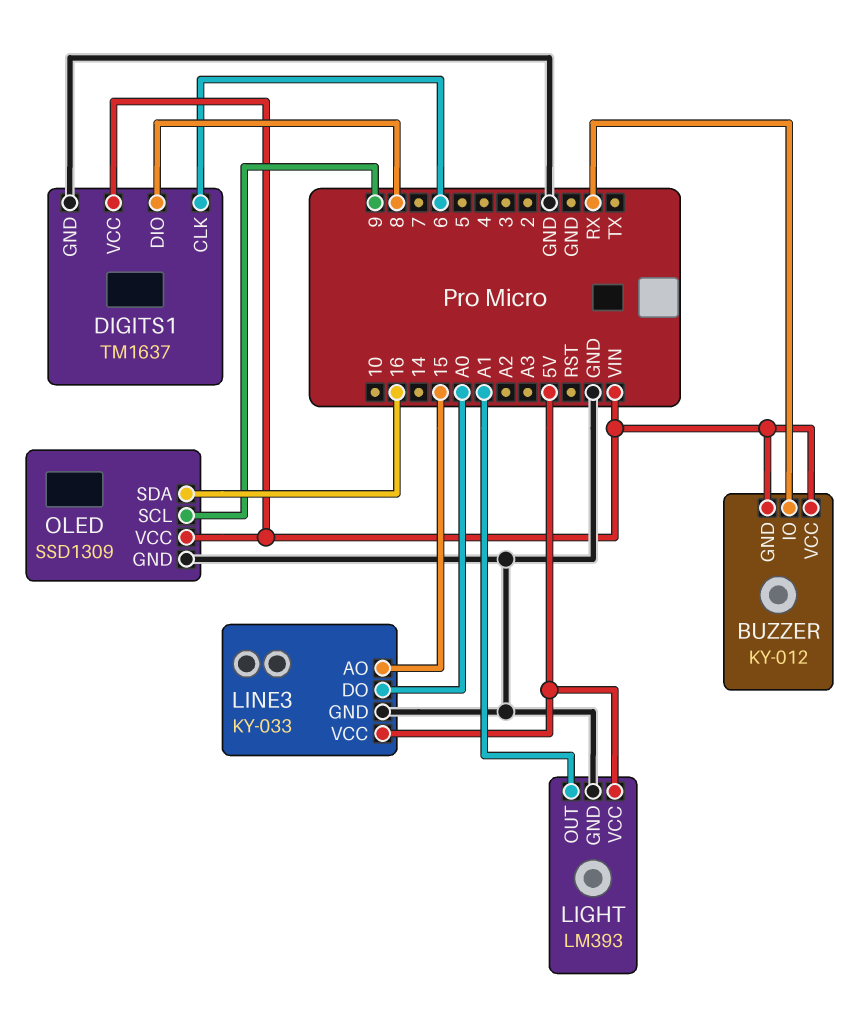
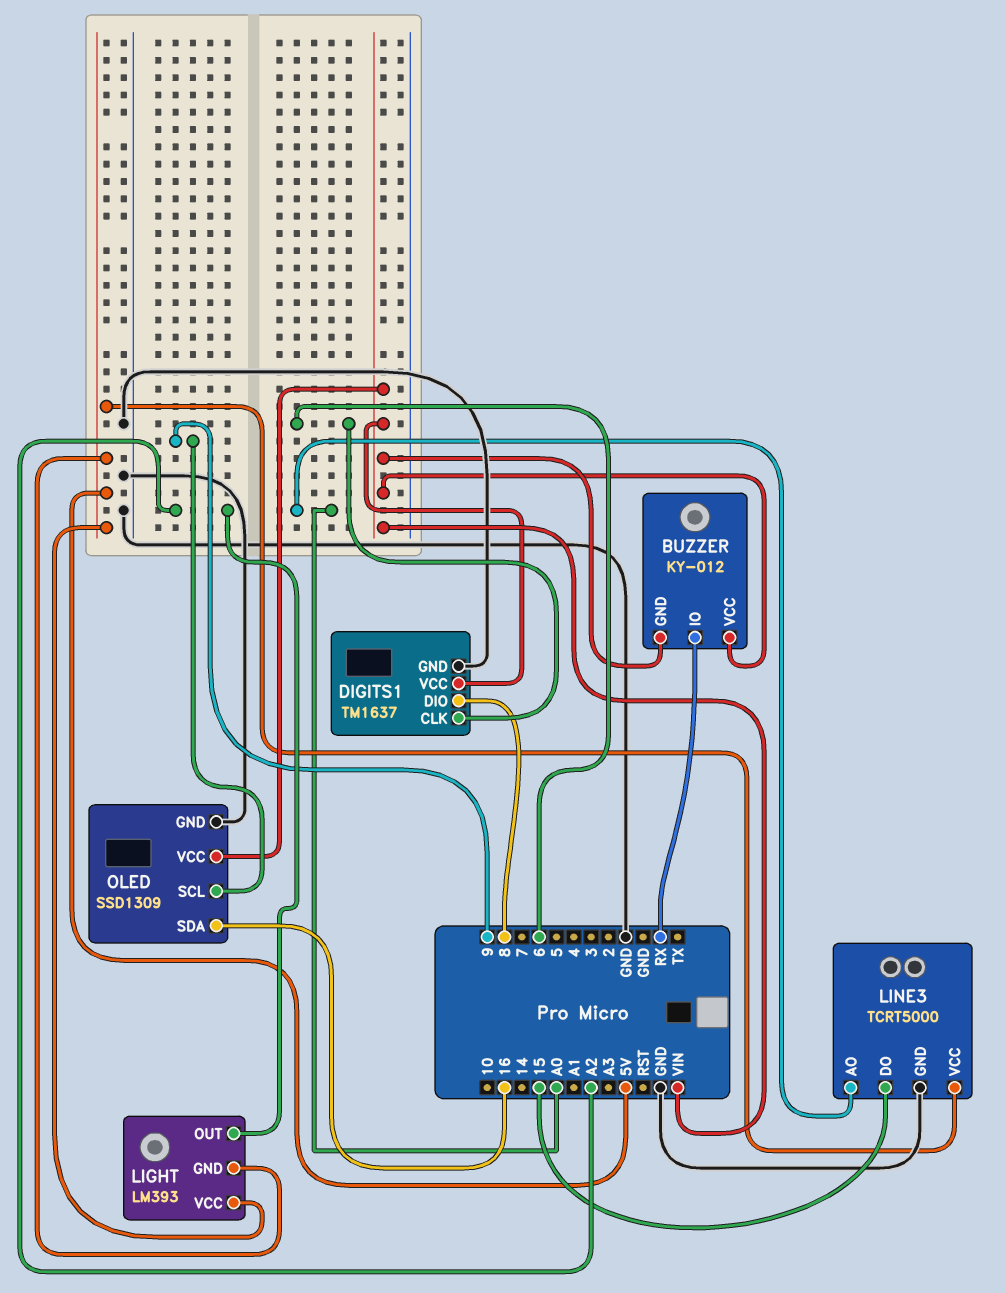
LIGHT pin GND: GND -> 5V
LIGHT pin OUT: A1 -> A2
LINE3: KY-033 -> TCRT5000
LINE3 pin AO: 15 -> A0
LINE3 pin DO: A0 -> 15

